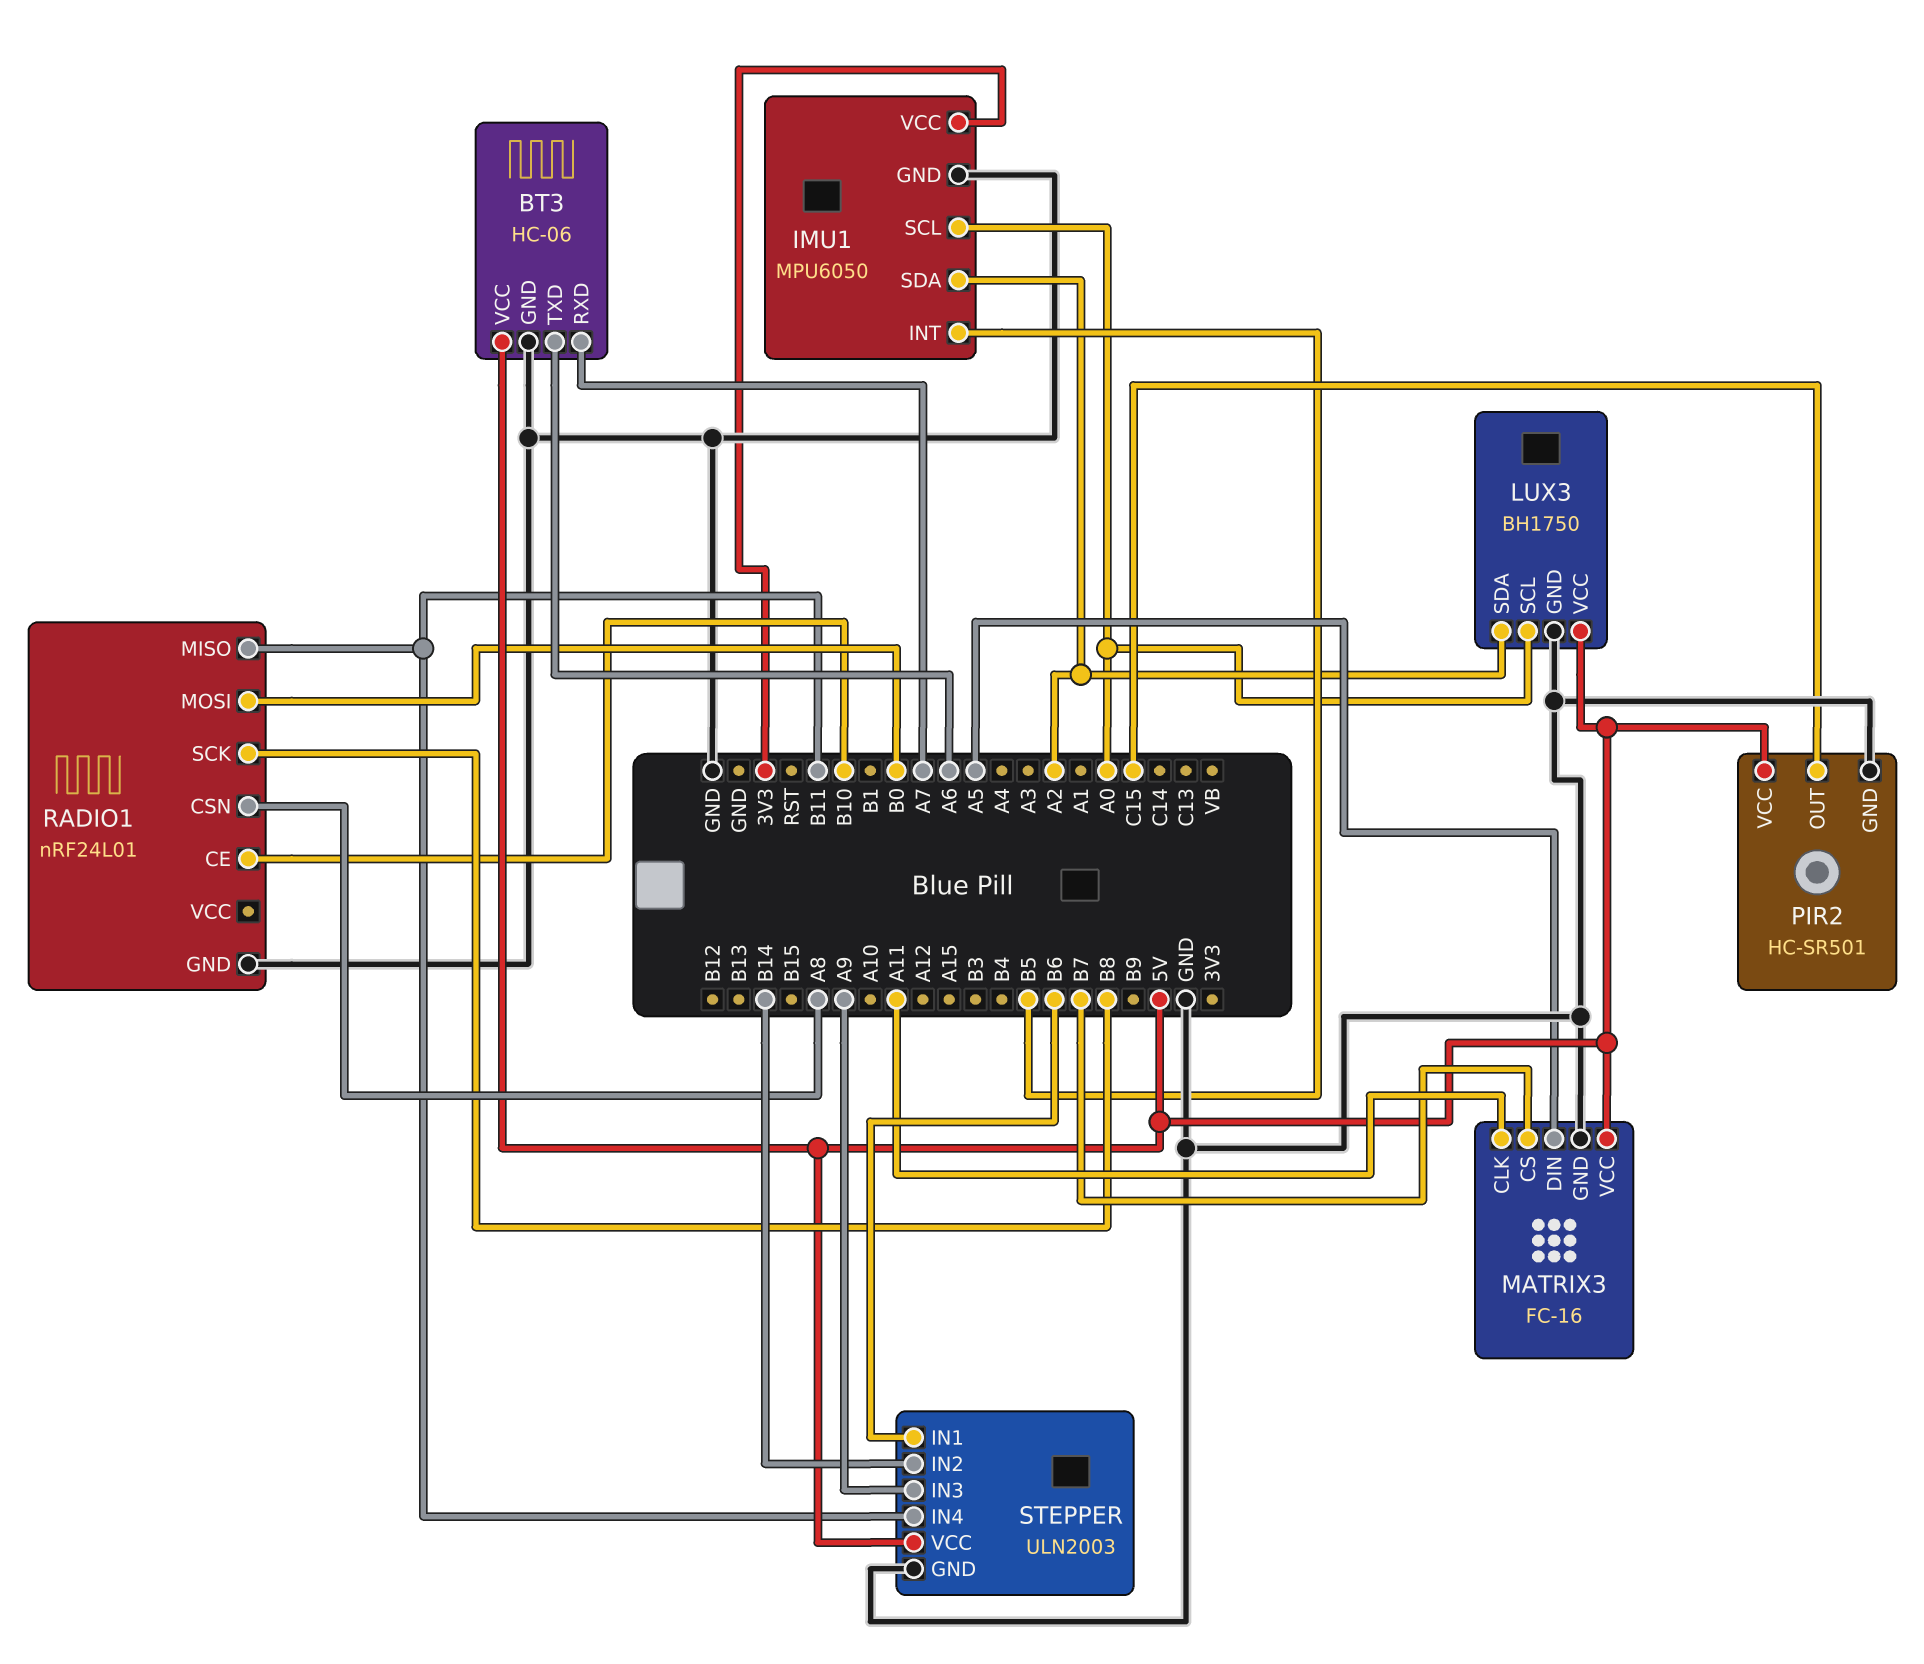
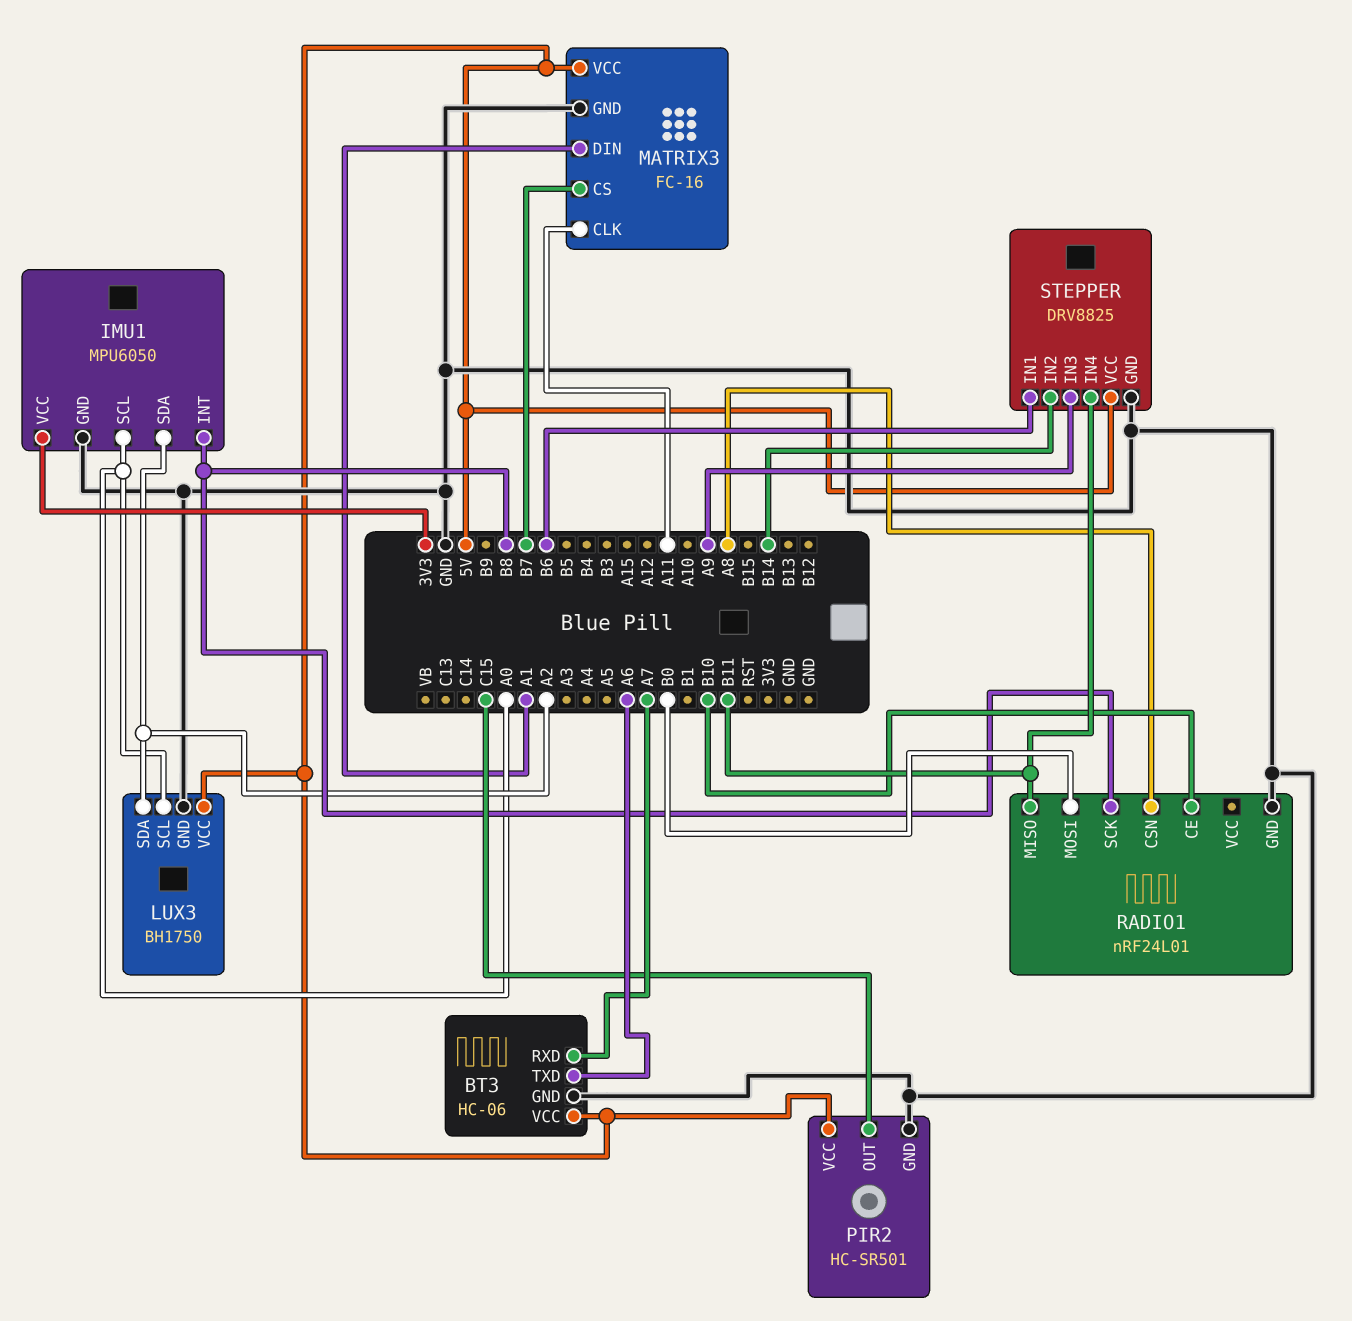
IMU1 pin INT: B5 -> B8
MATRIX3 pin DIN: A5 -> A1
STEPPER: ULN2003 -> DRV8825

